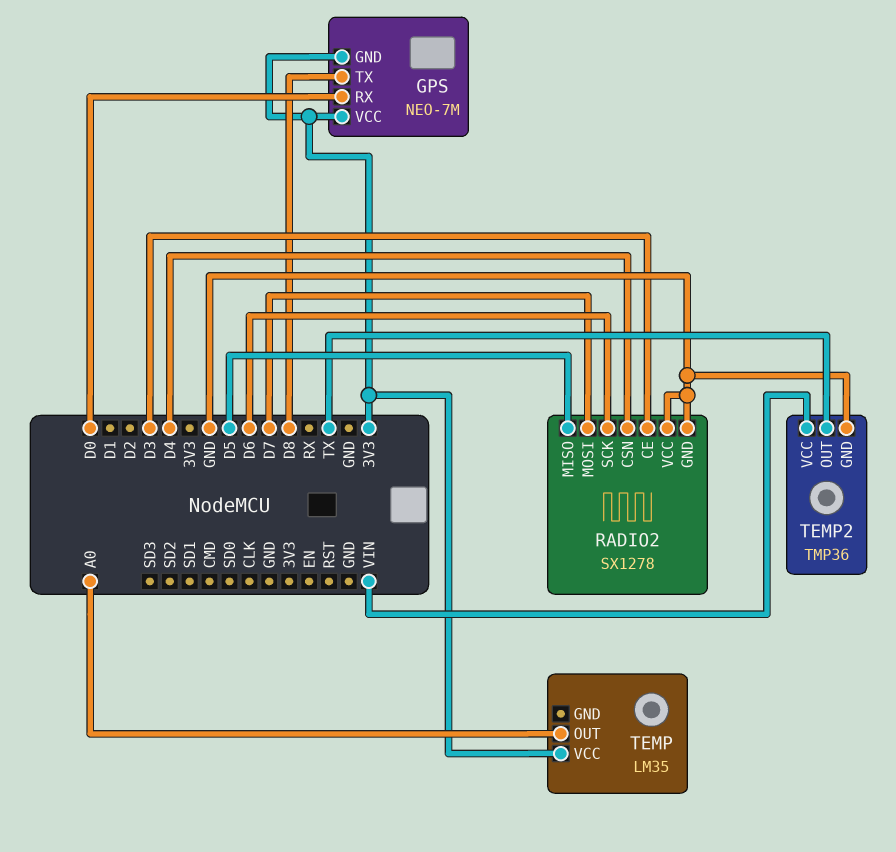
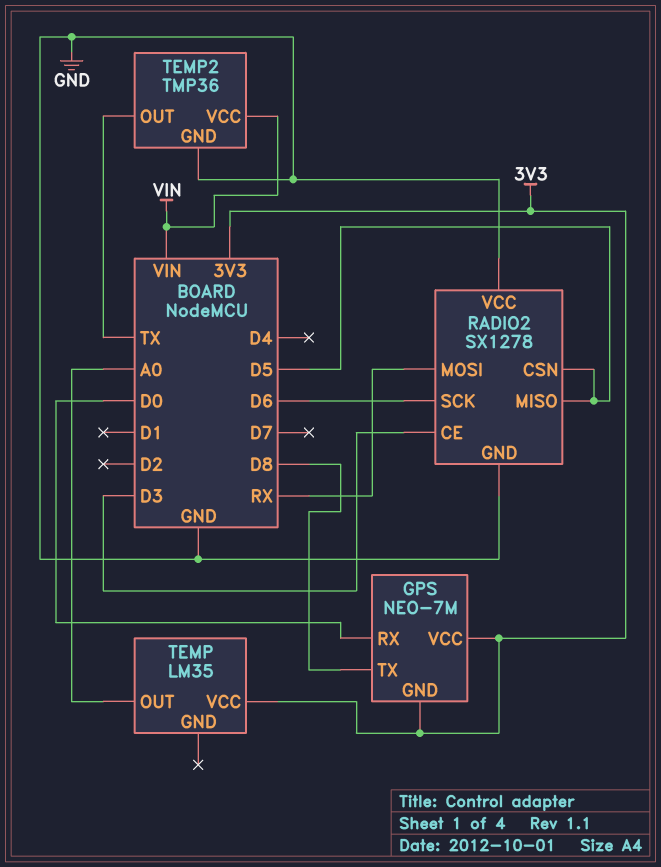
RADIO2 pin CSN: D4 -> D5
RADIO2 pin MOSI: D7 -> RX

